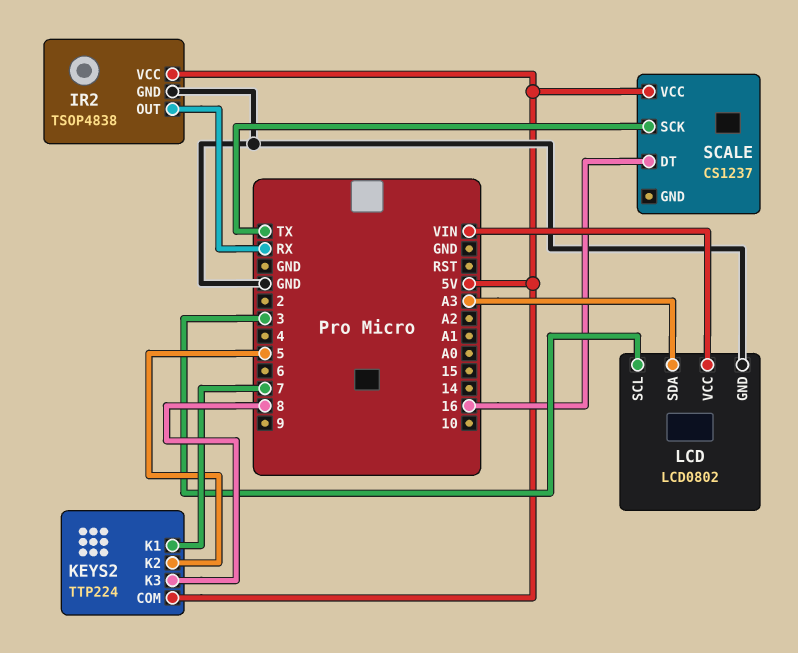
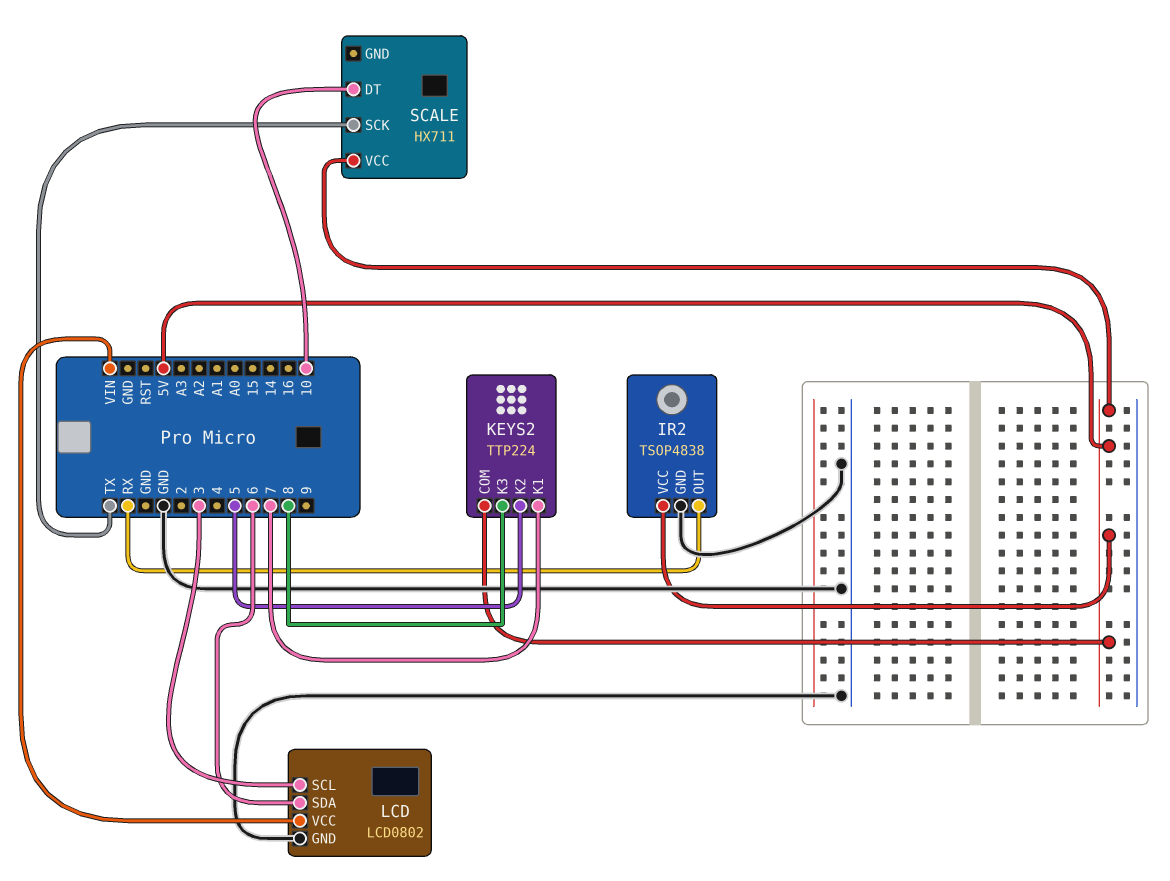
LCD pin SDA: A3 -> 6
SCALE: CS1237 -> HX711
SCALE pin DT: 16 -> 10

